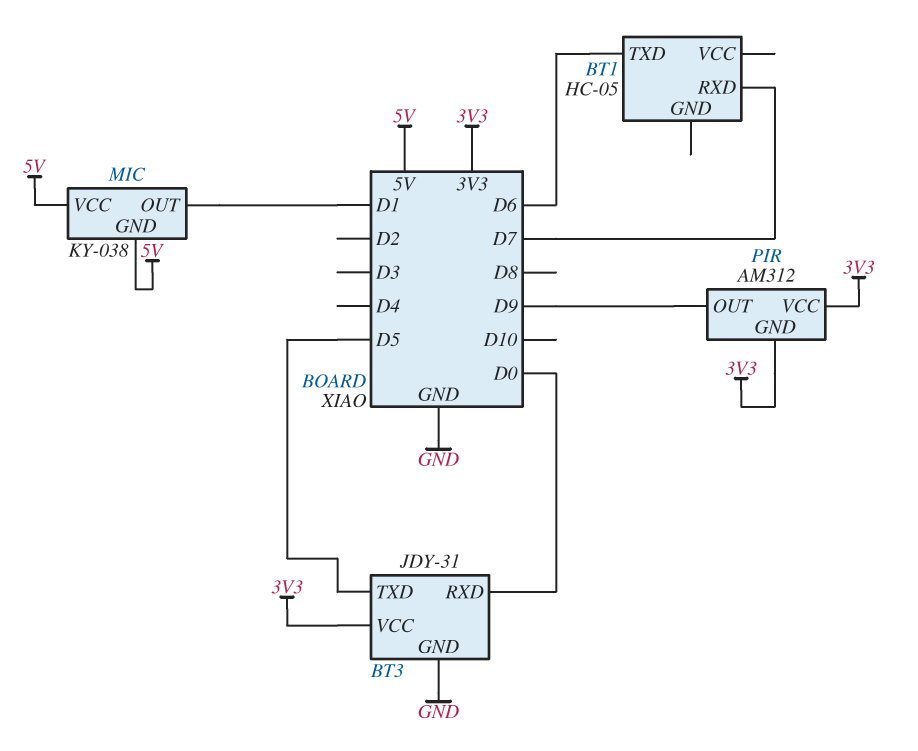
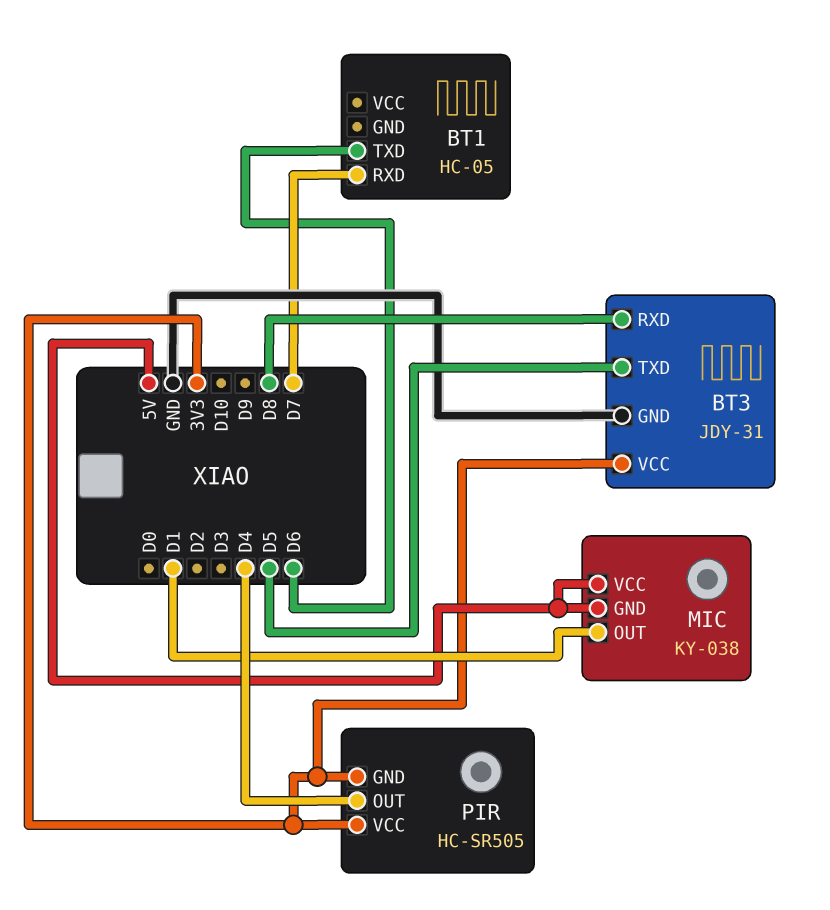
BT3 pin RXD: D0 -> D8
PIR: AM312 -> HC-SR505
PIR pin OUT: D9 -> D4

